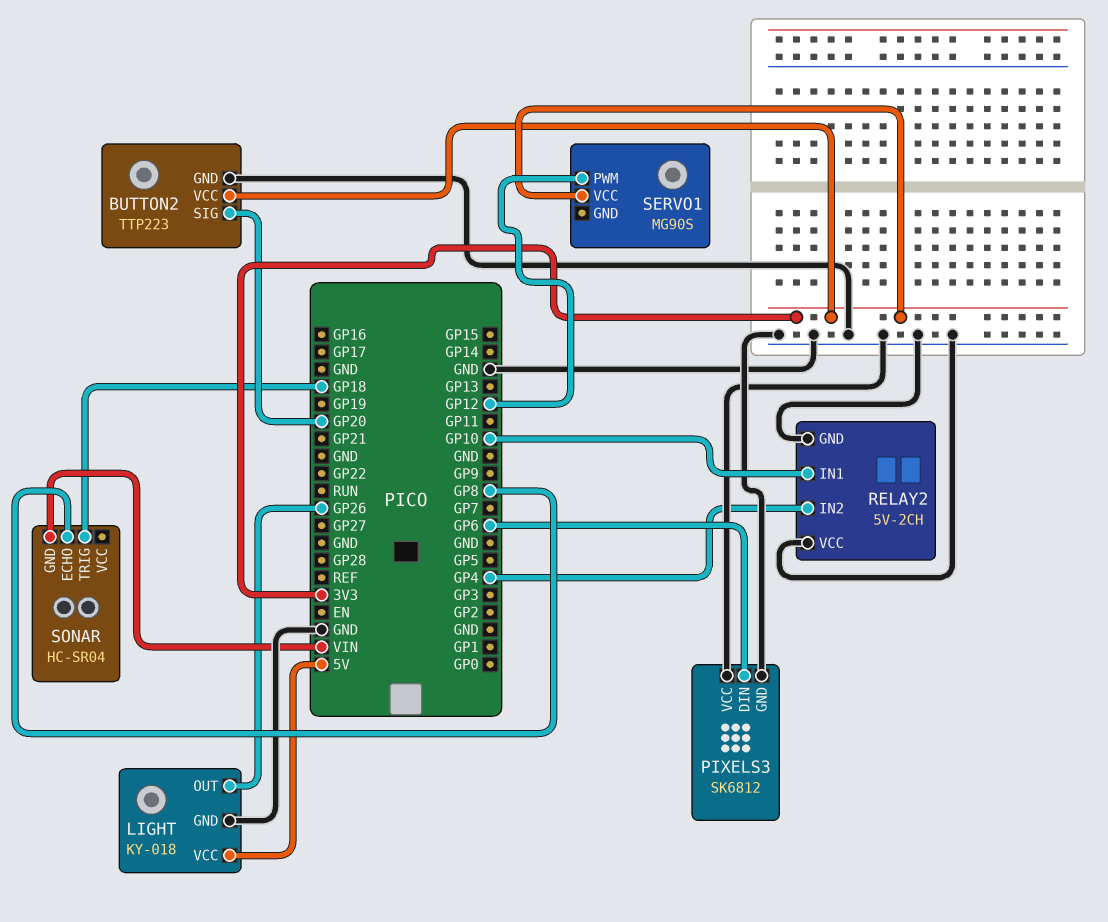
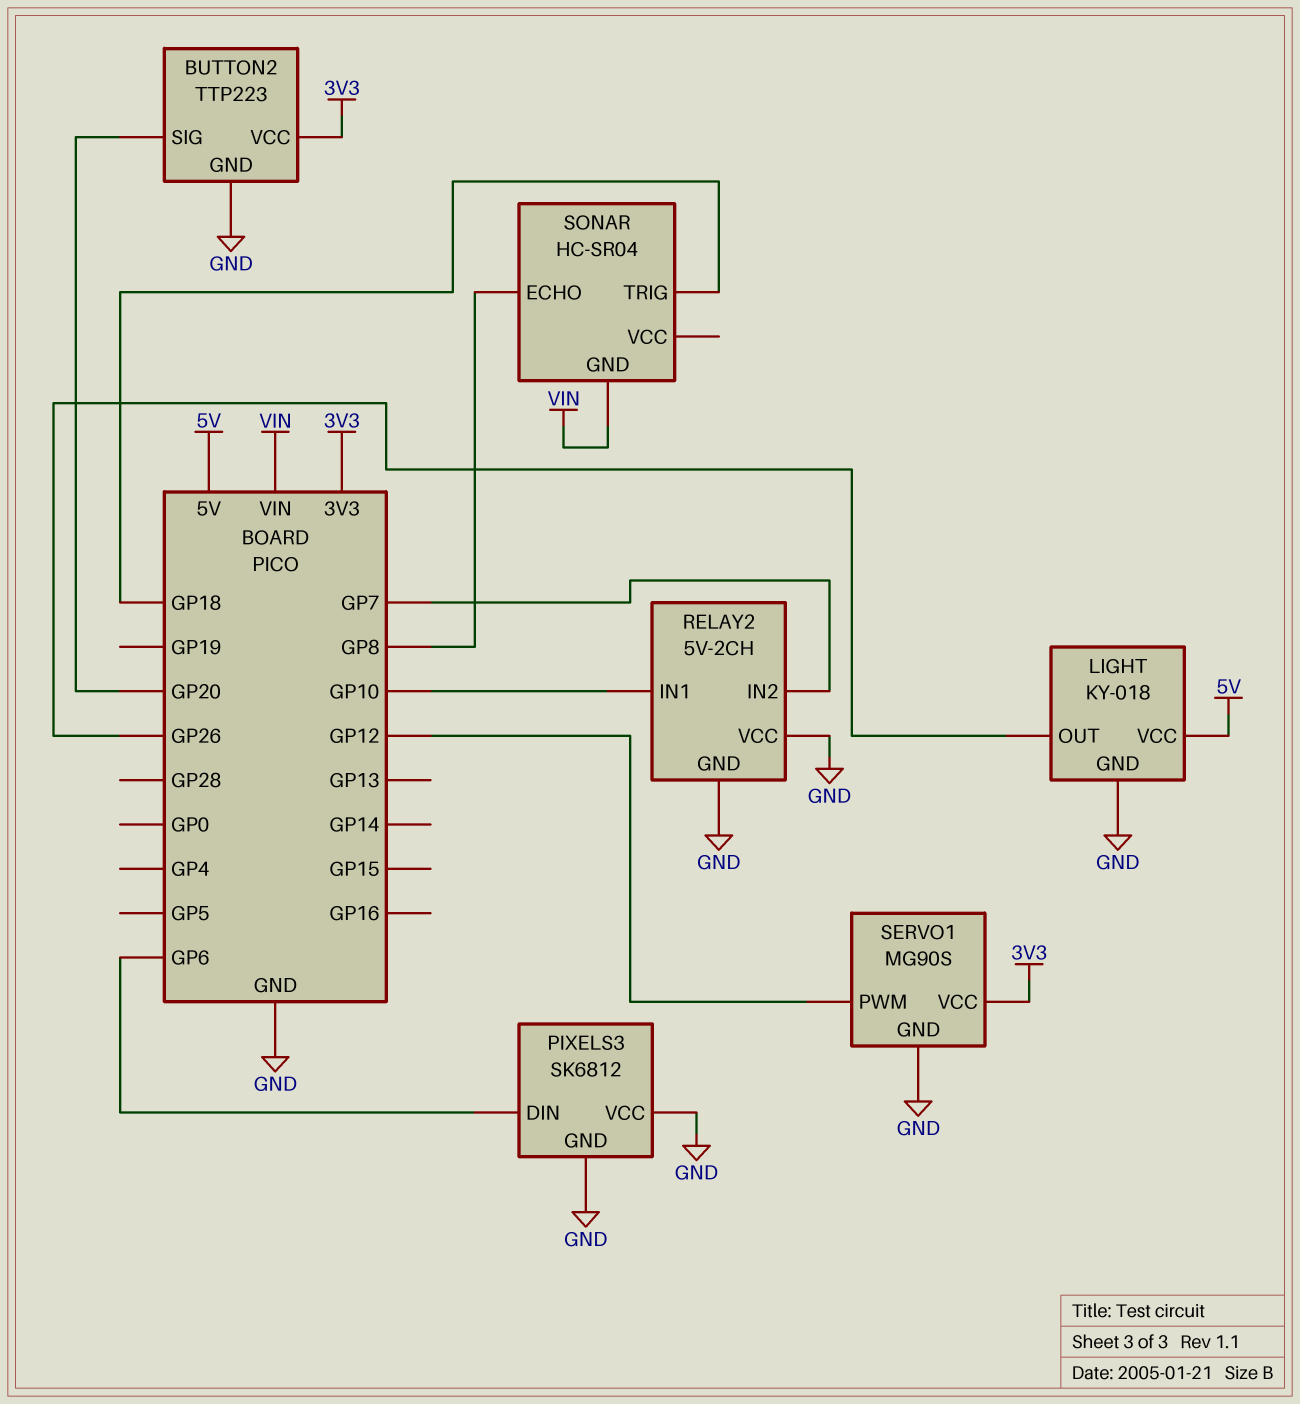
RELAY2 pin IN2: GP4 -> GP7
SERVO1 pin GND: none -> GND

